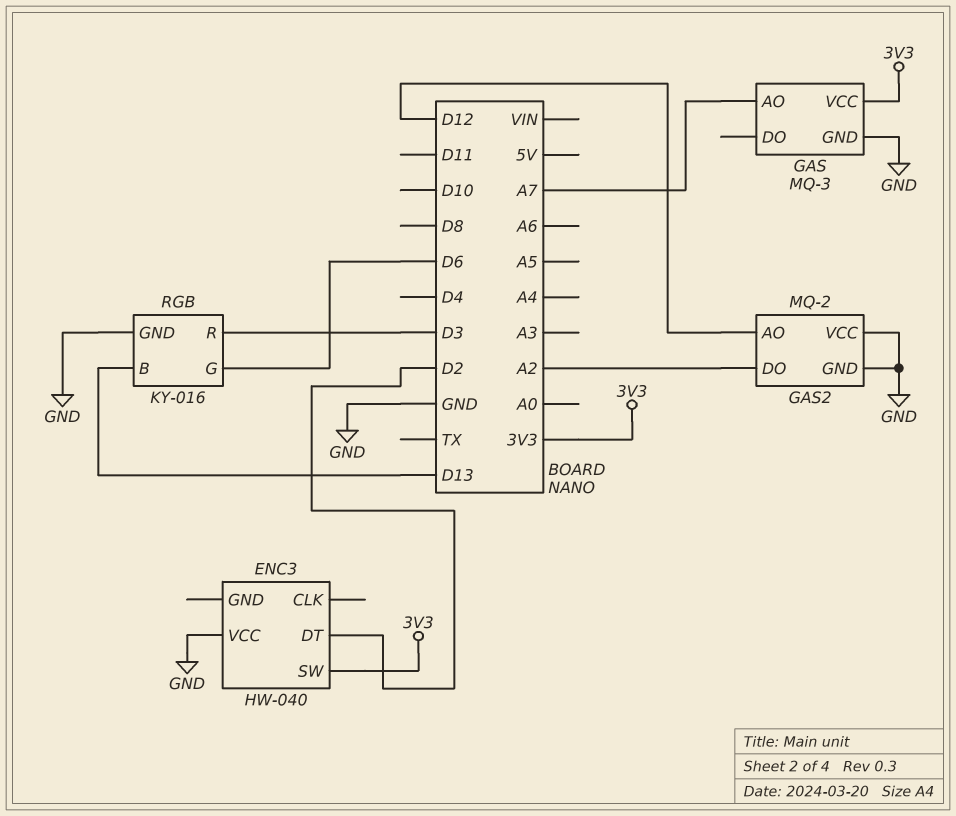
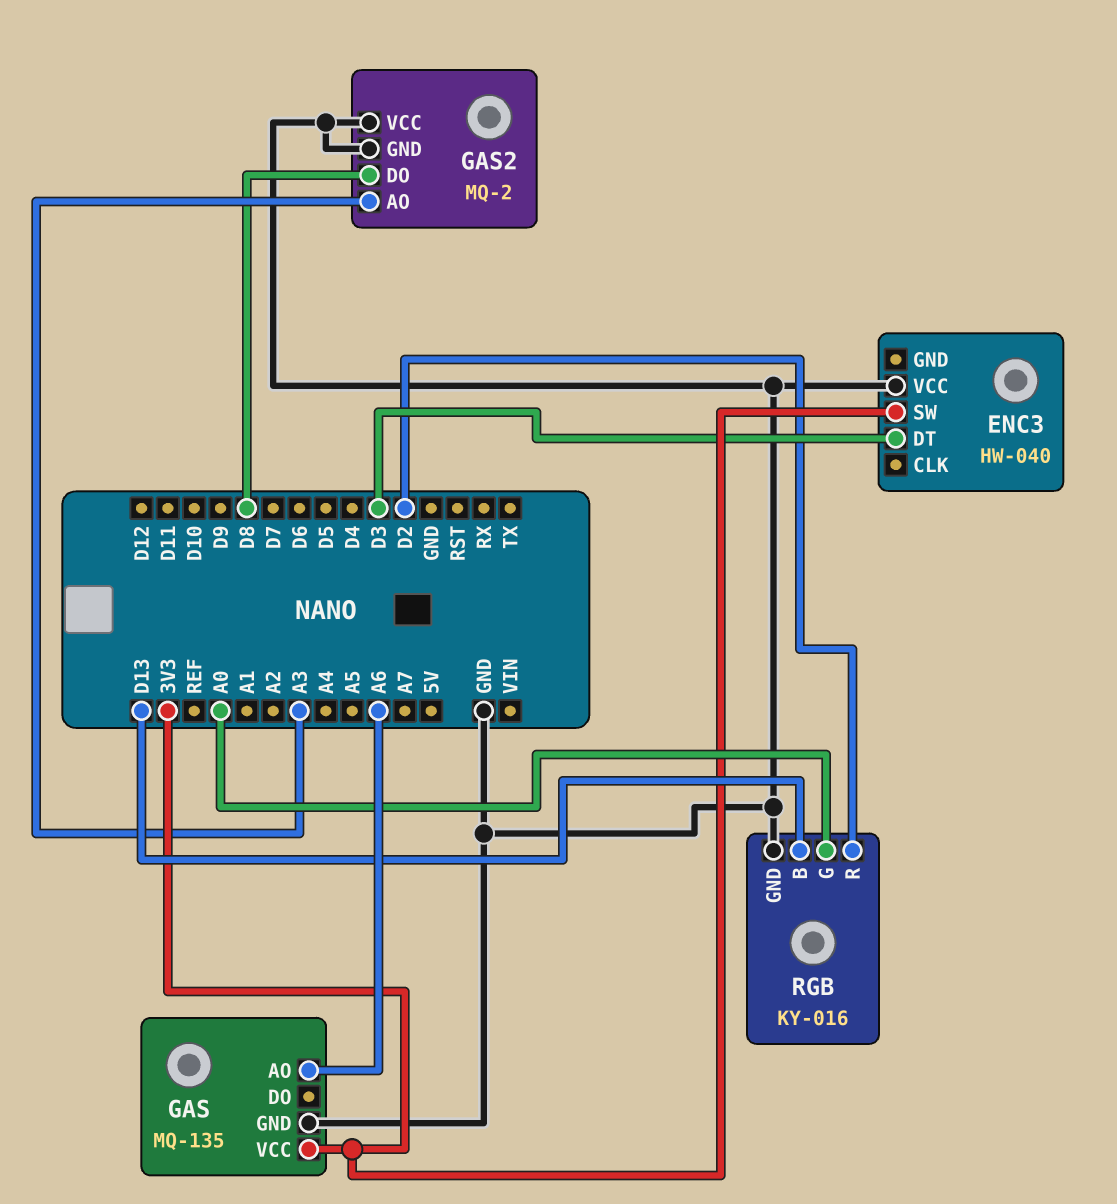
ENC3 pin DT: D2 -> D3
GAS: MQ-3 -> MQ-135
GAS pin AO: A7 -> A6
GAS2 pin AO: D12 -> A3
GAS2 pin DO: A2 -> D8
RGB pin G: D6 -> A0
RGB pin R: D3 -> D2

